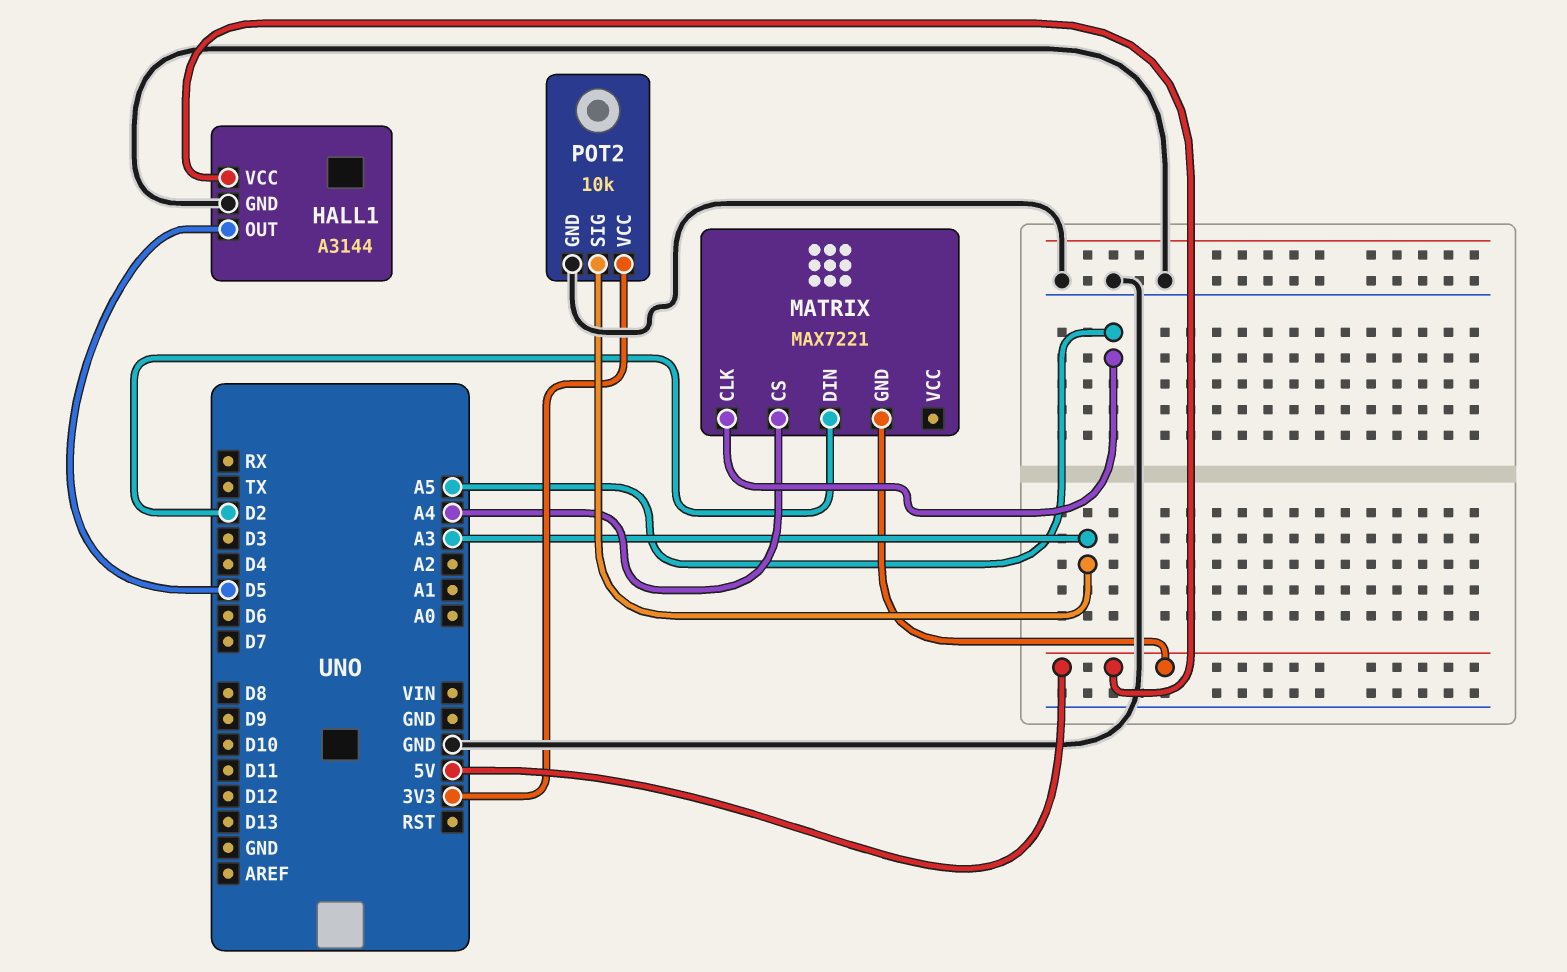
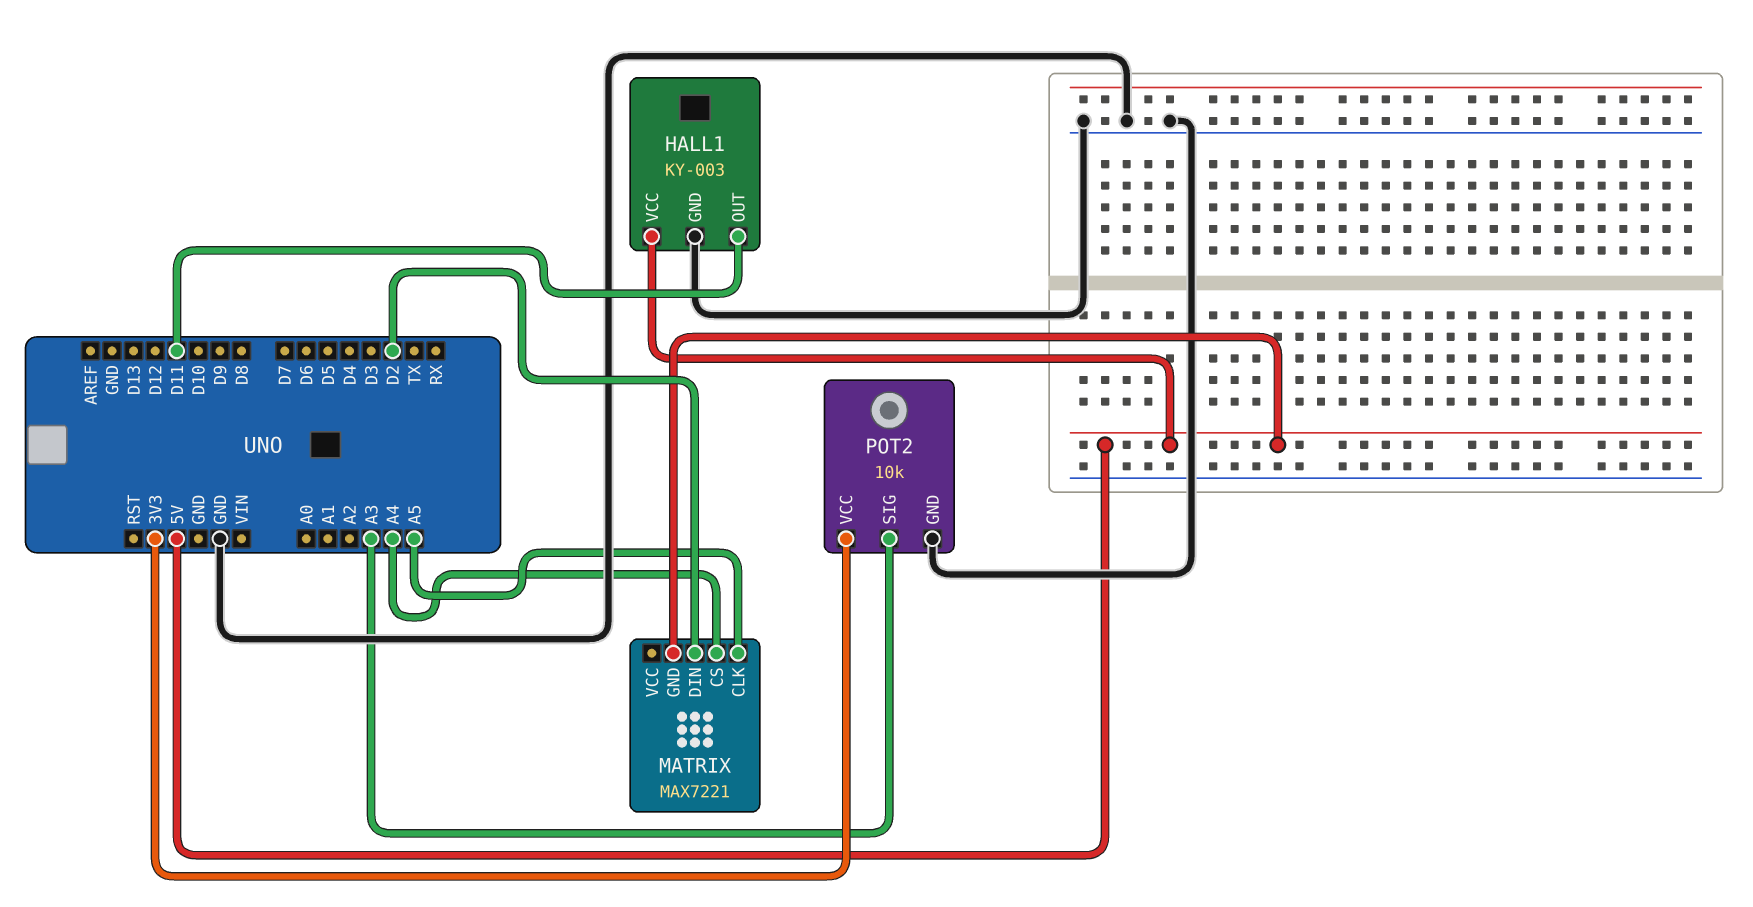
HALL1: A3144 -> KY-003
HALL1 pin OUT: D5 -> D11

